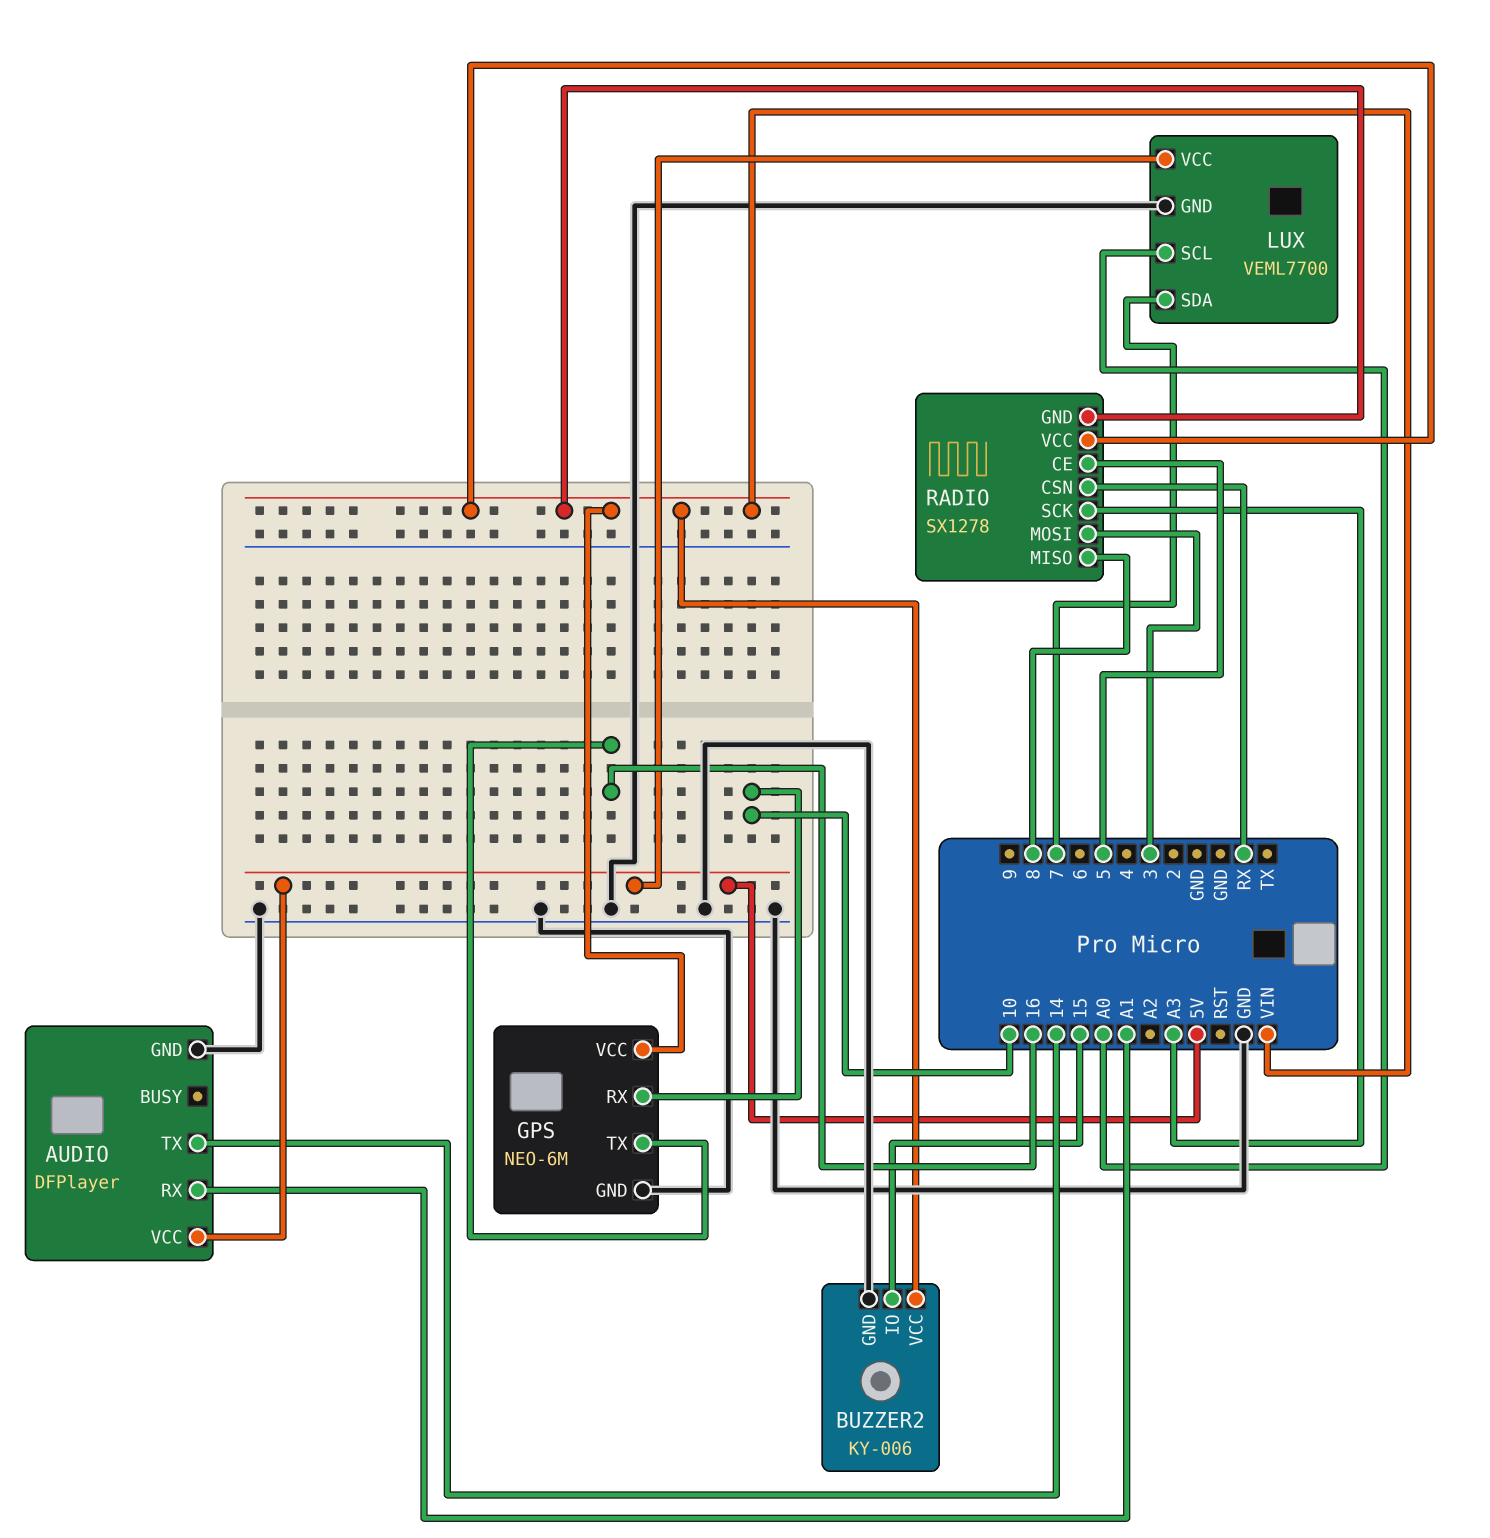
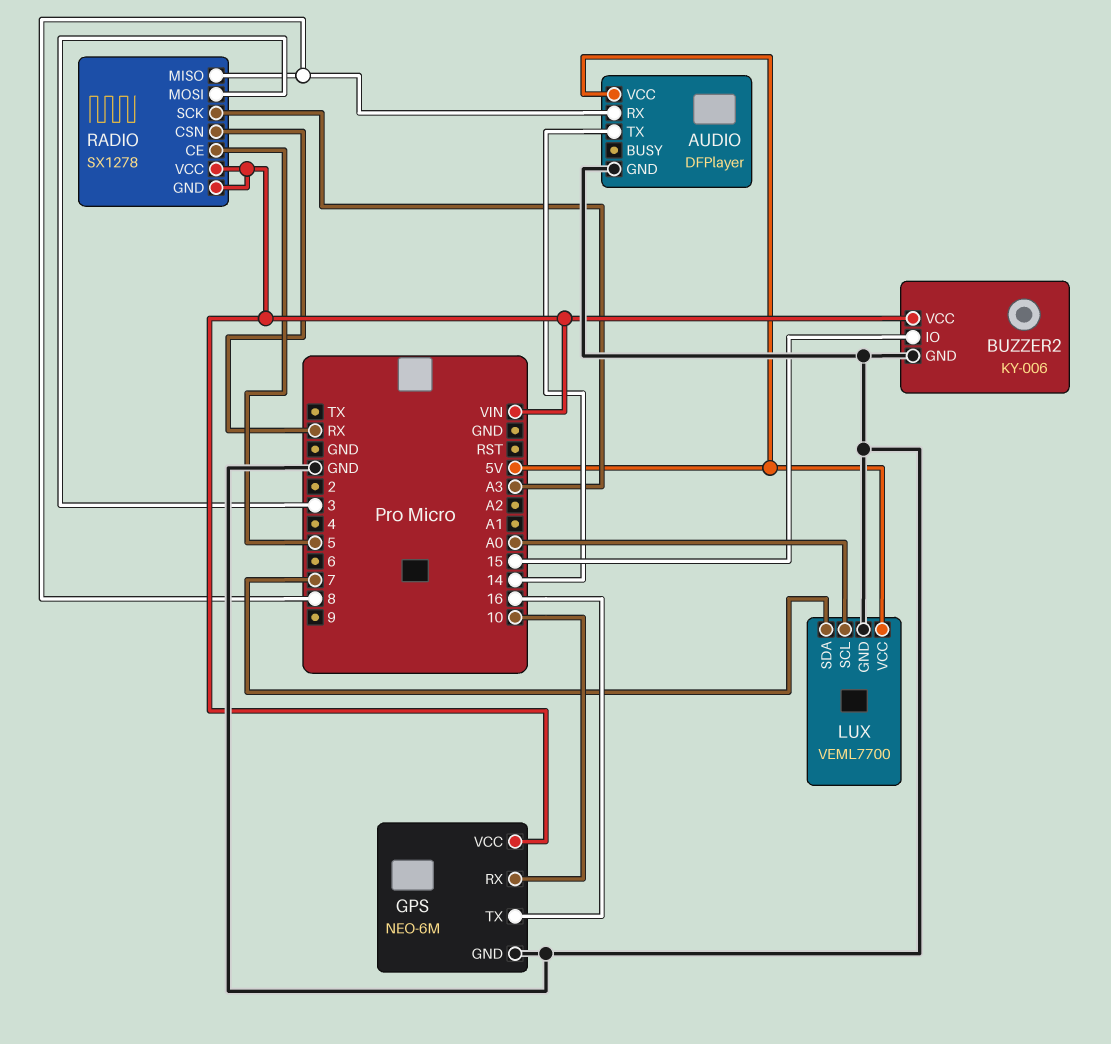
AUDIO pin RX: A1 -> 8

